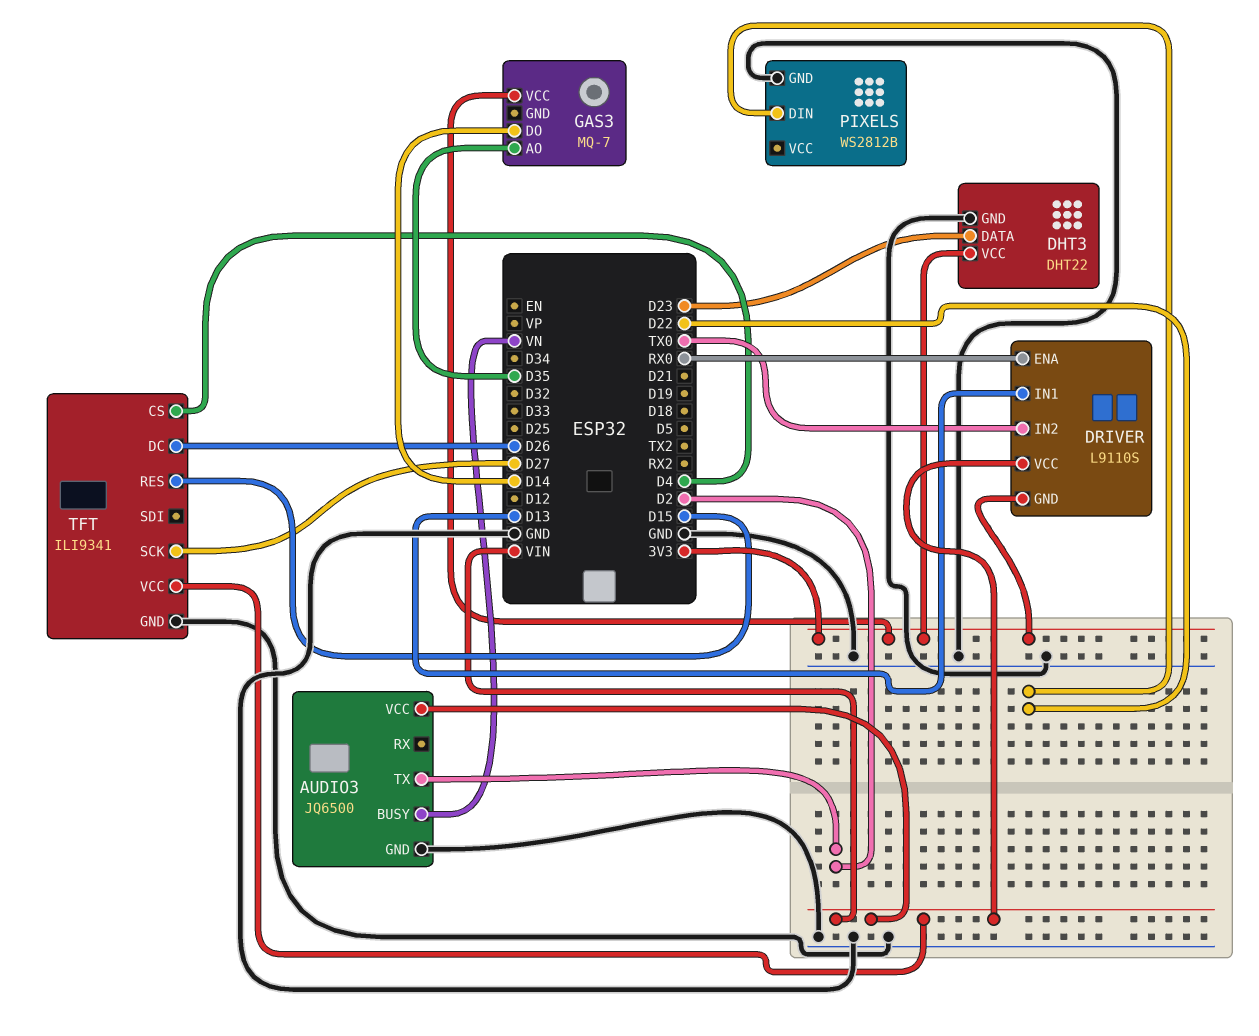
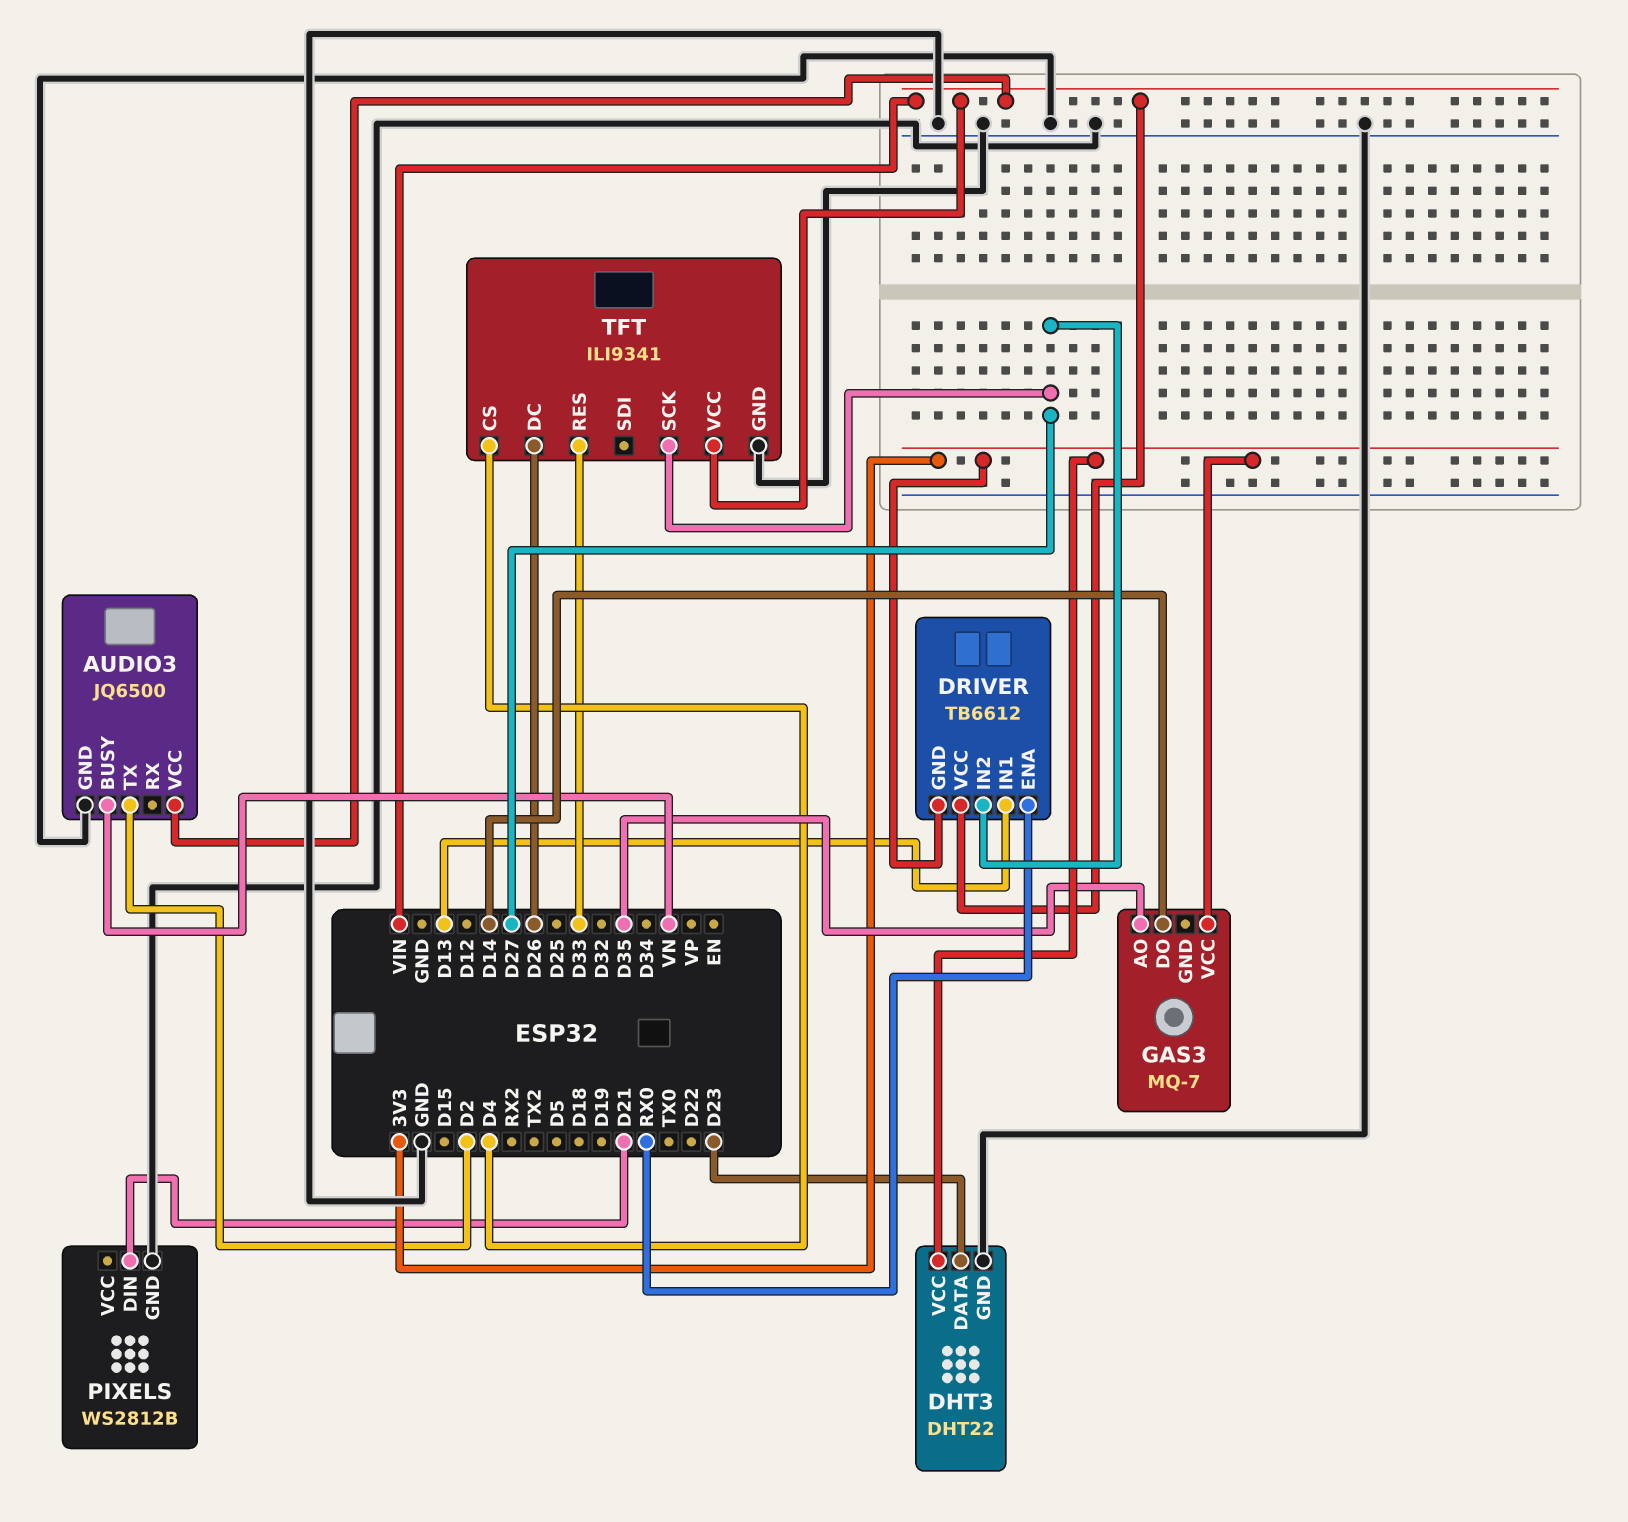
DRIVER: L9110S -> TB6612
DRIVER pin IN2: TX0 -> D27
PIXELS pin DIN: D22 -> D21
TFT pin RES: D15 -> D33

